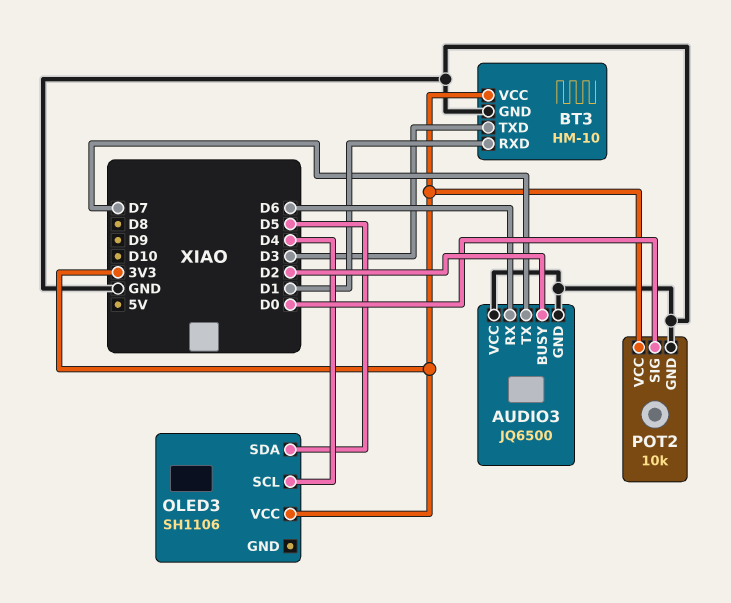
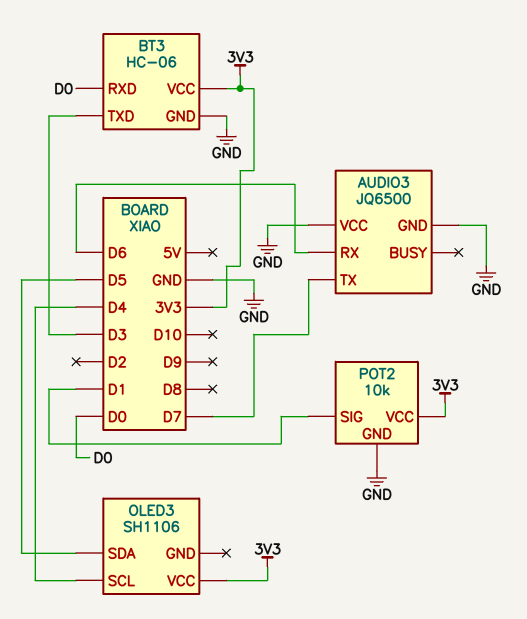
AUDIO3 pin BUSY: D2 -> none
BT3: HM-10 -> HC-06
BT3 pin RXD: D1 -> D0
POT2 pin SIG: D0 -> D1

